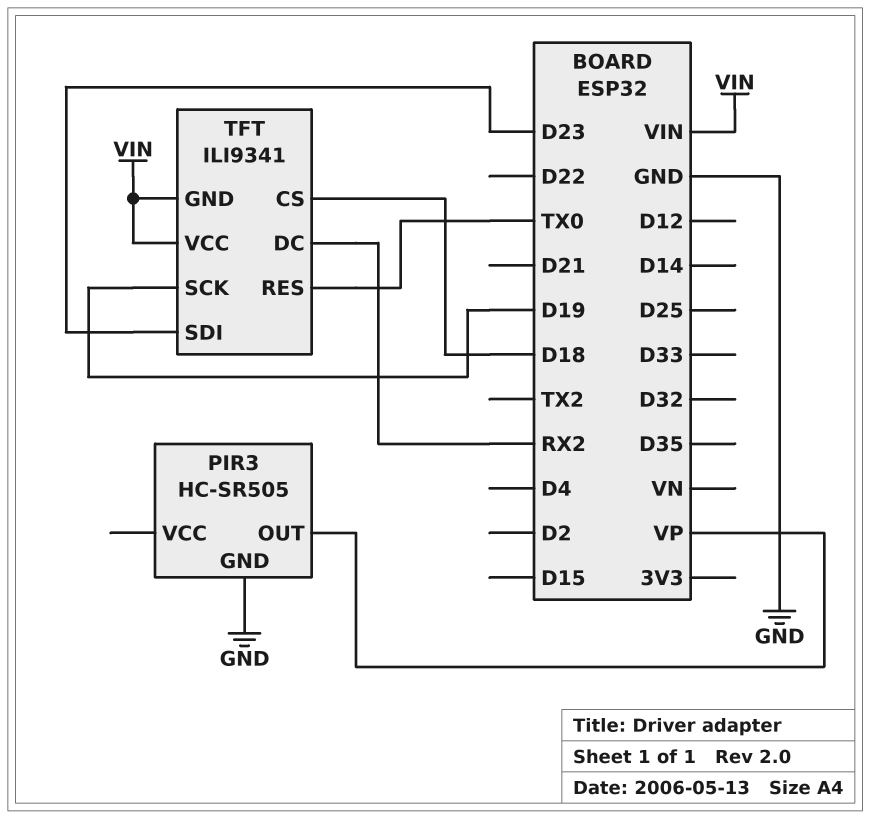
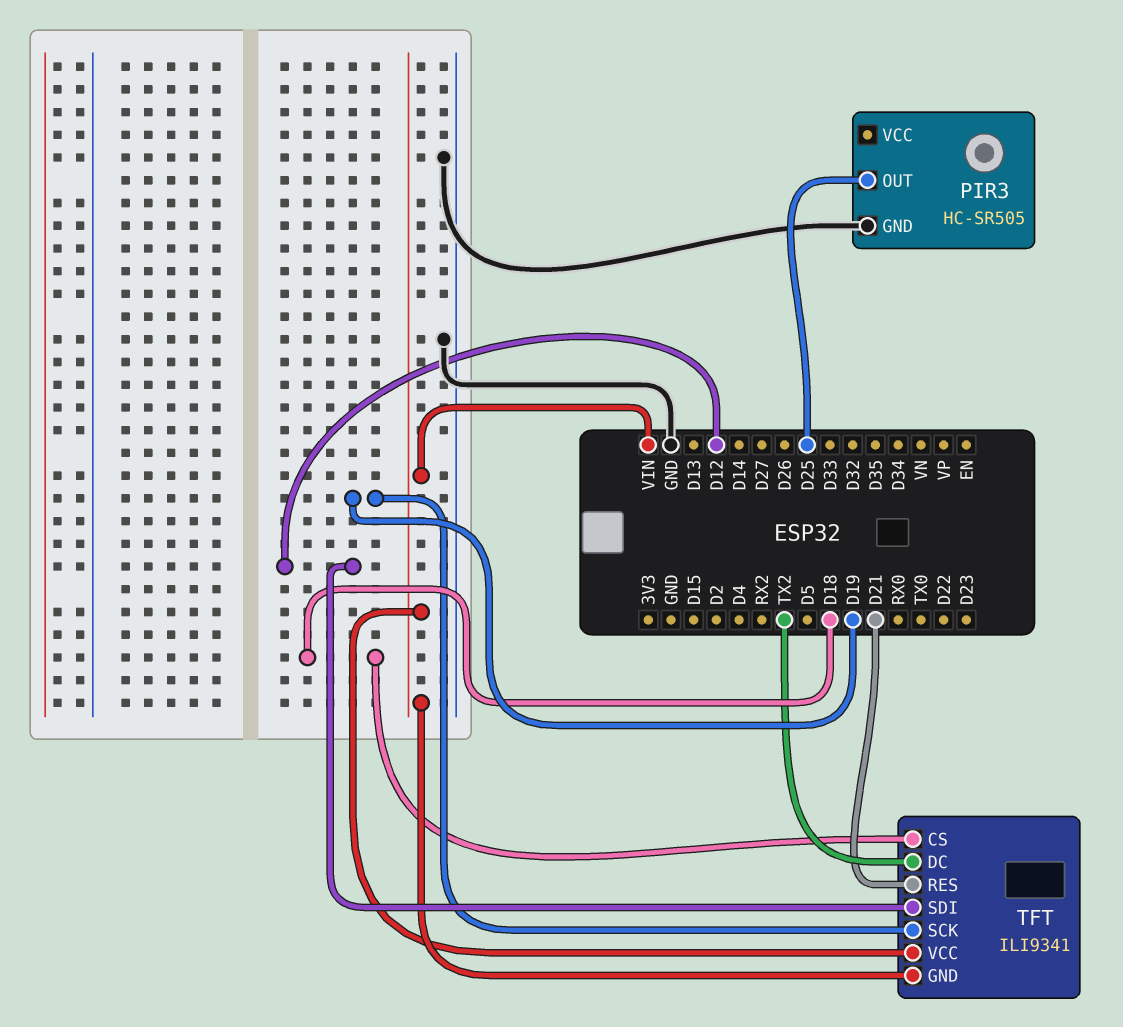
PIR3 pin OUT: VP -> D25
TFT pin DC: RX2 -> TX2
TFT pin RES: TX0 -> D21
TFT pin SDI: D23 -> D12

